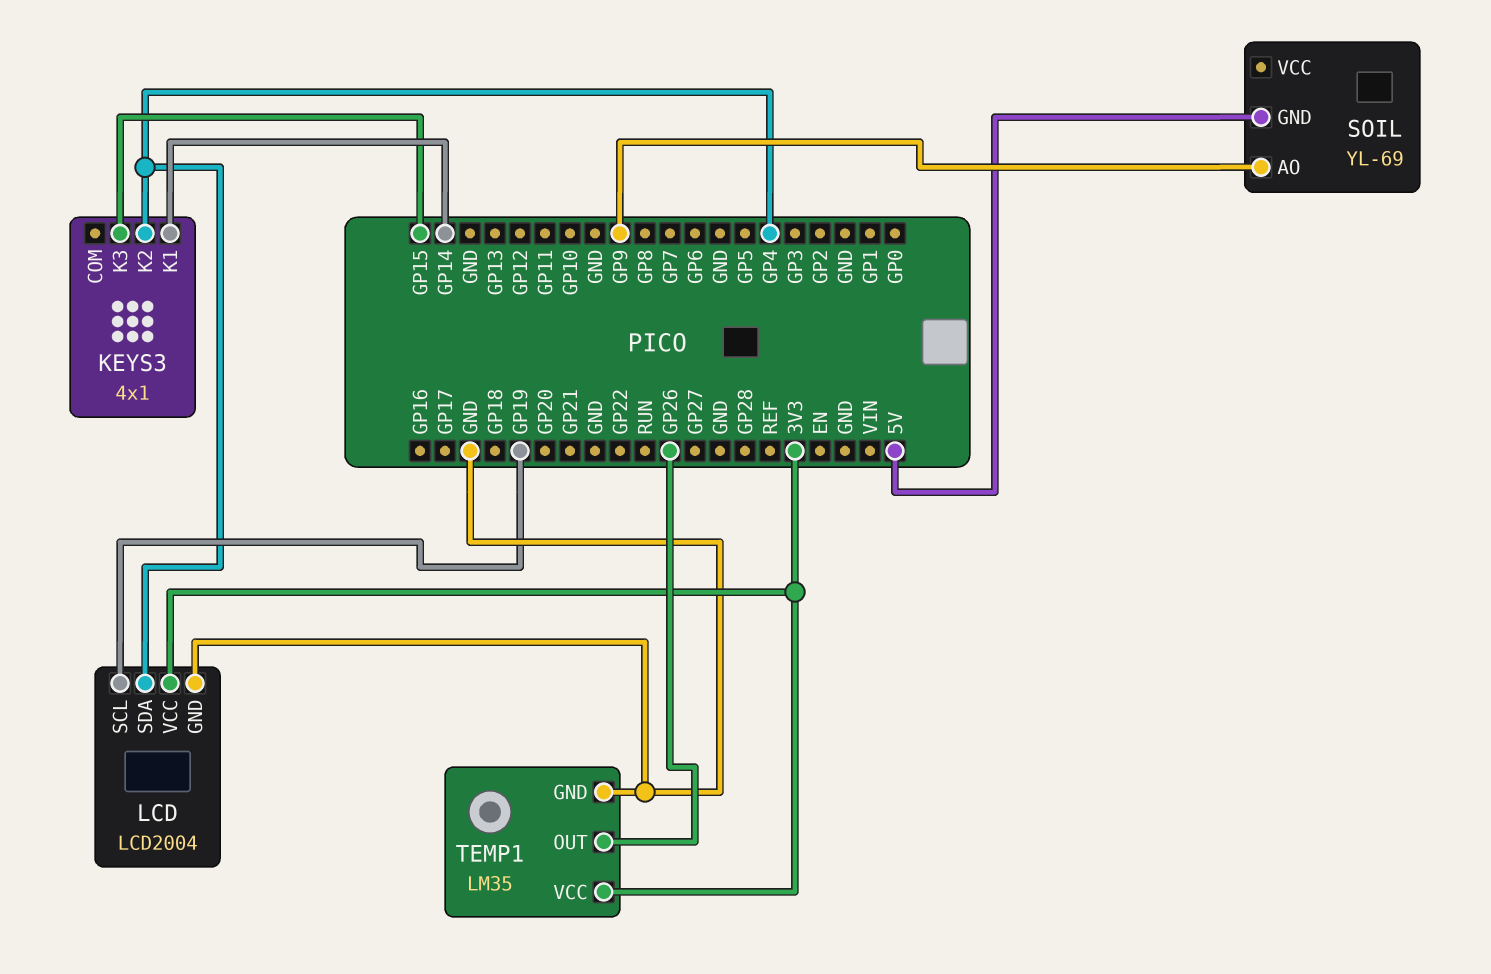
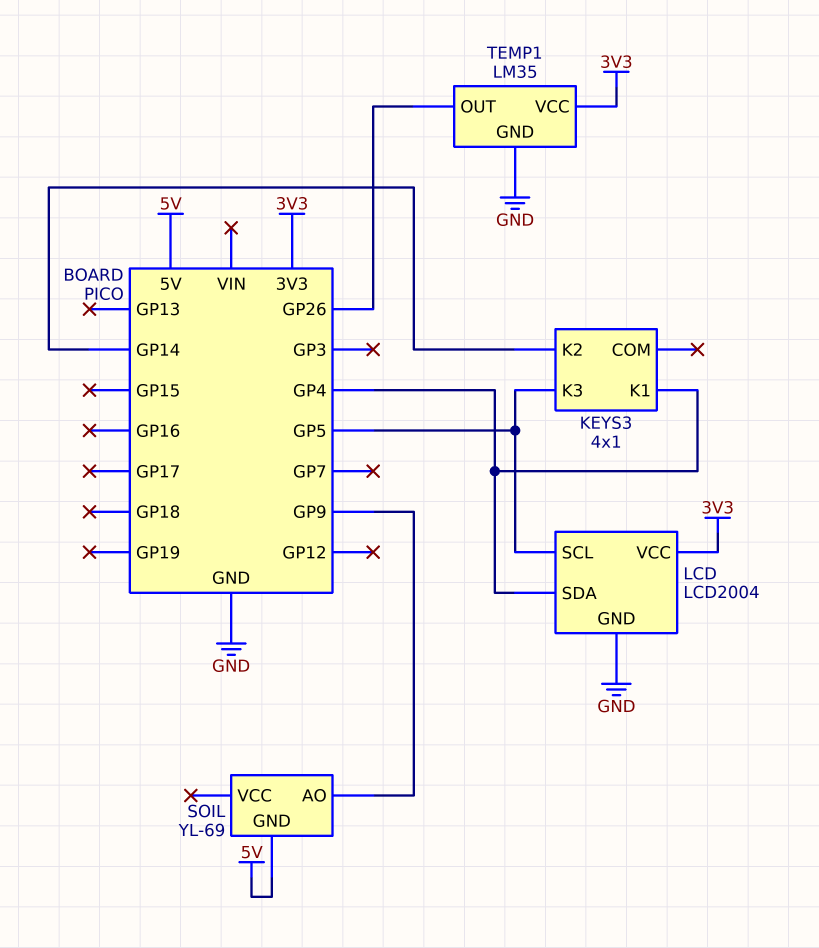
KEYS3 pin K1: GP14 -> GP4
KEYS3 pin K2: GP4 -> GP14
KEYS3 pin K3: GP15 -> GP5
LCD pin SCL: GP19 -> GP5

